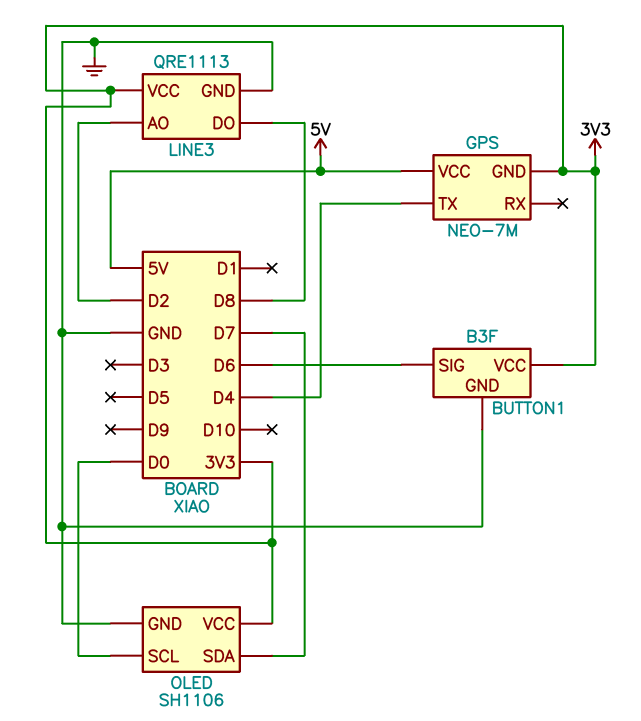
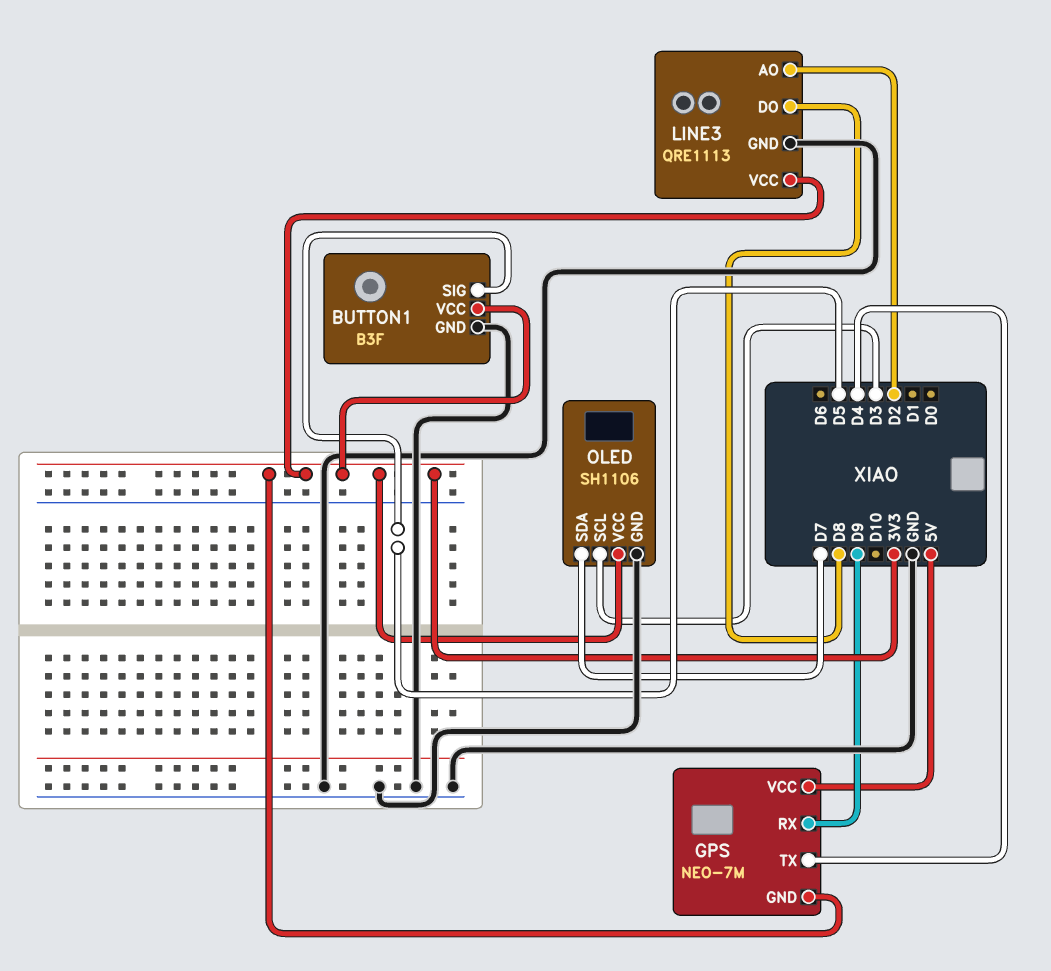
BUTTON1 pin SIG: D6 -> D5
GPS pin RX: none -> D9
OLED pin SCL: D0 -> D3

